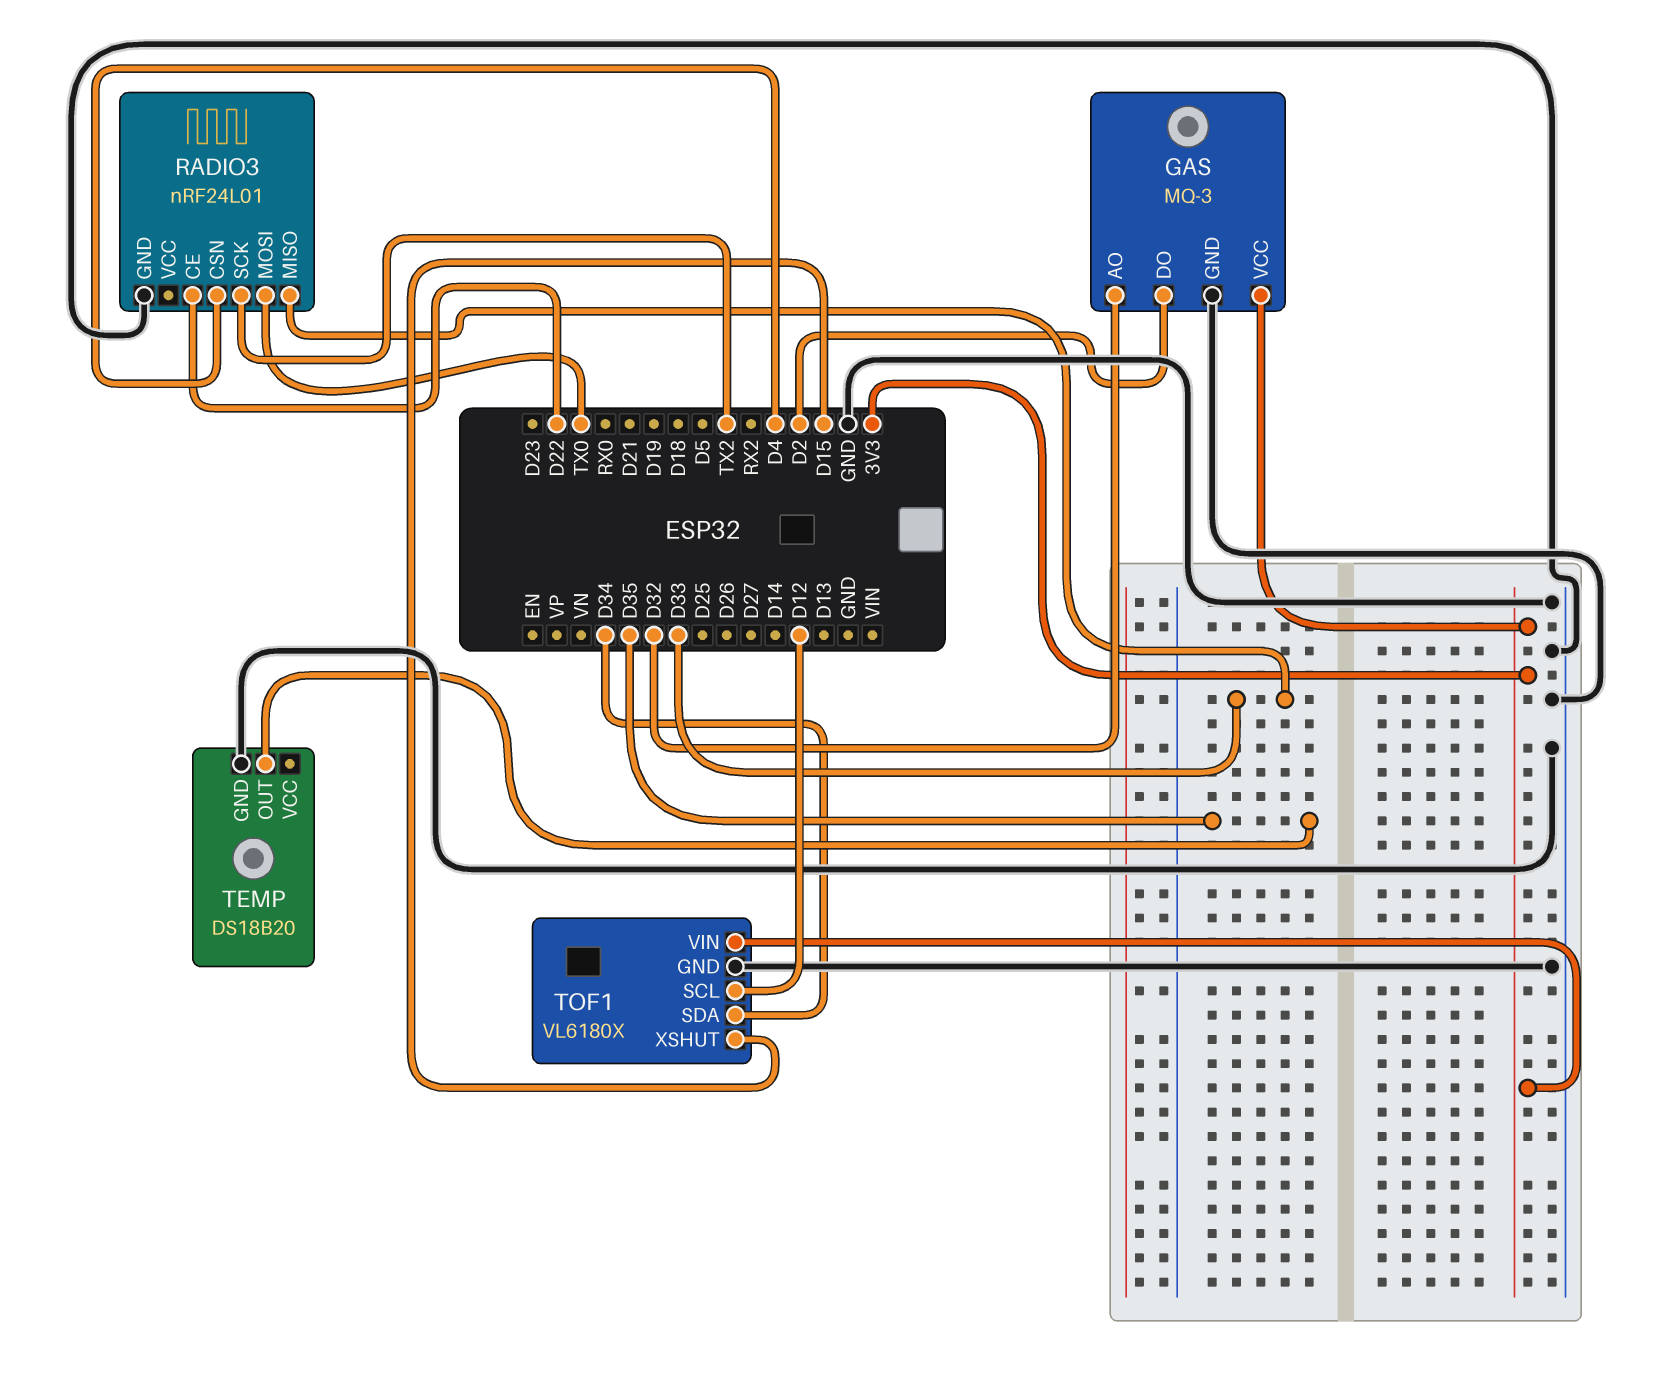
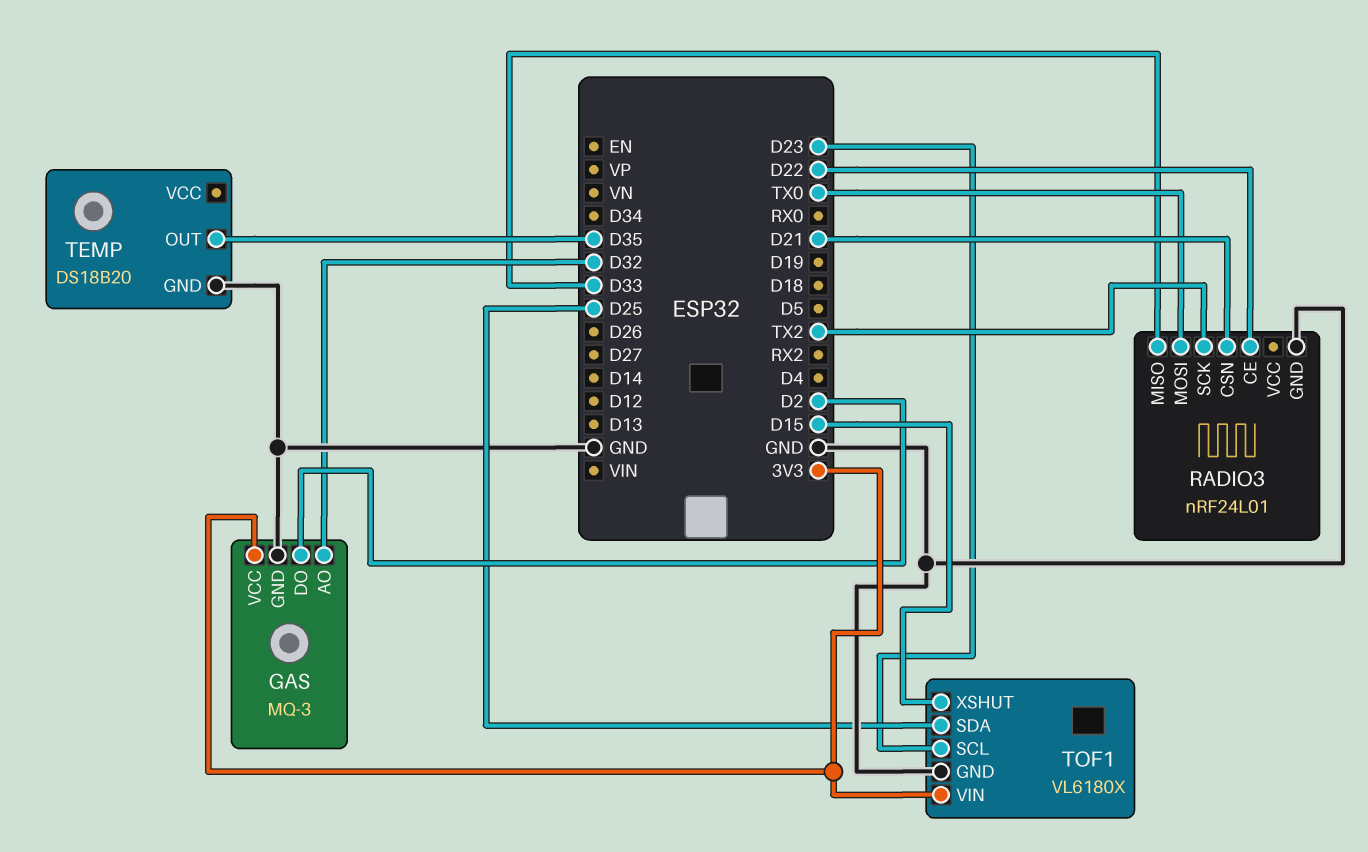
RADIO3 pin CSN: D4 -> D21
TOF1 pin SCL: D12 -> D23
TOF1 pin SDA: D34 -> D25

